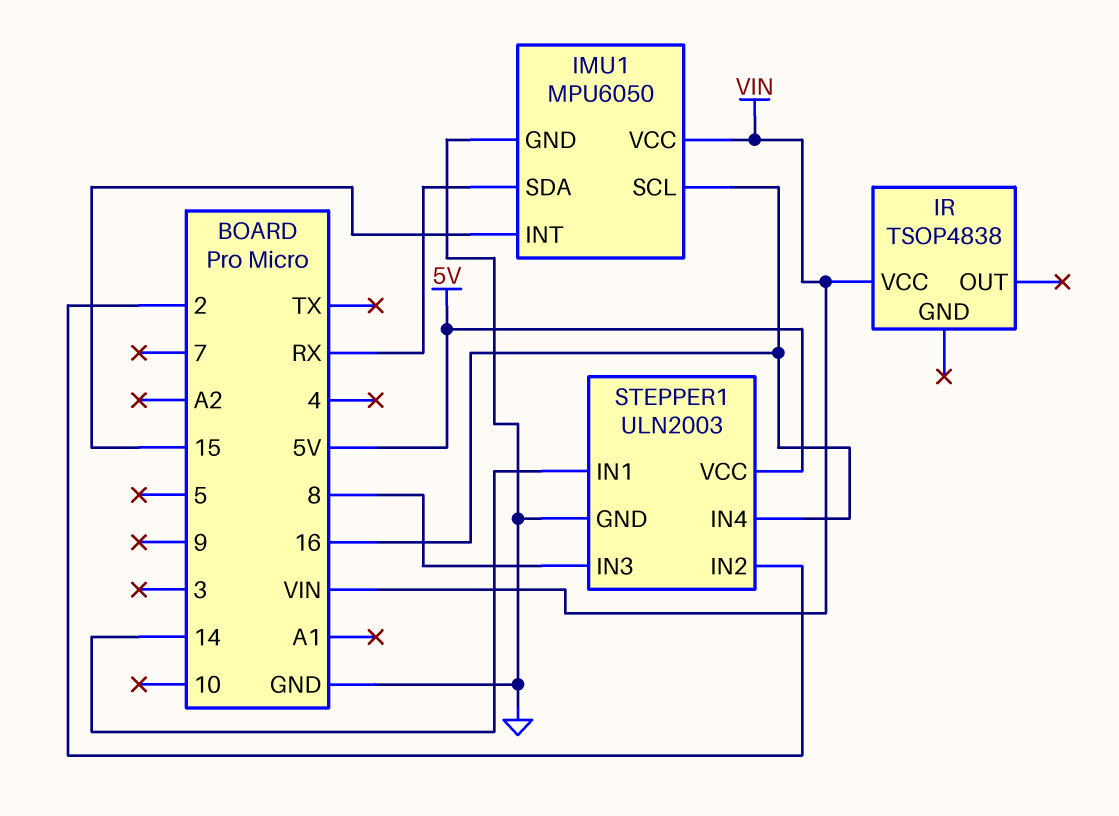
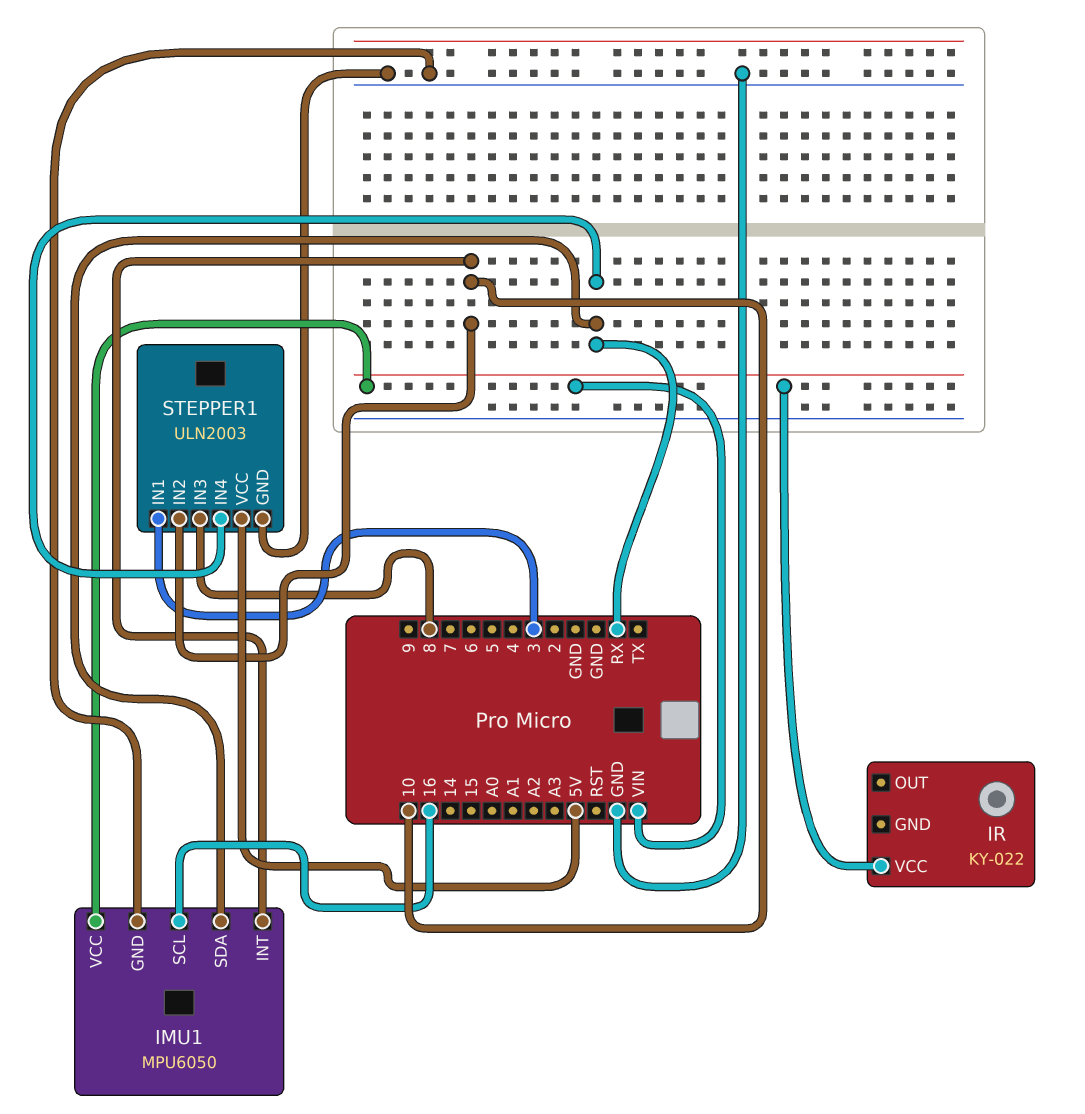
IMU1 pin INT: 15 -> 10
IR: TSOP4838 -> KY-022
STEPPER1 pin IN1: 14 -> 3
STEPPER1 pin IN2: 2 -> 10
STEPPER1 pin IN4: 16 -> RX

